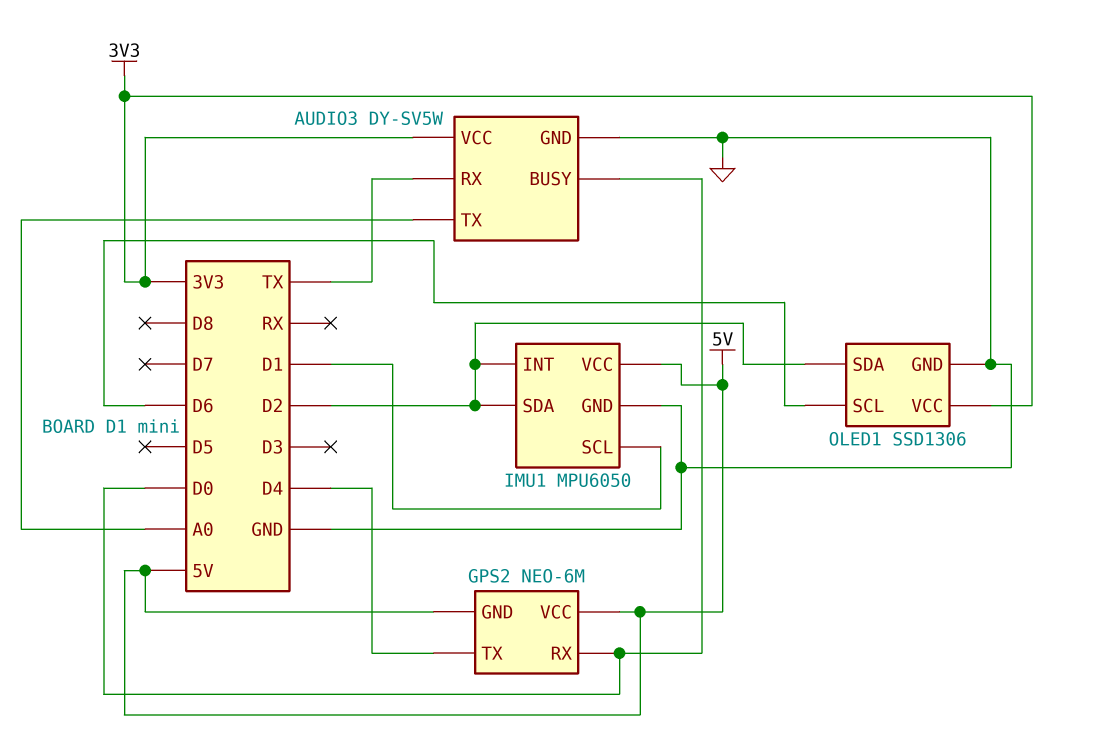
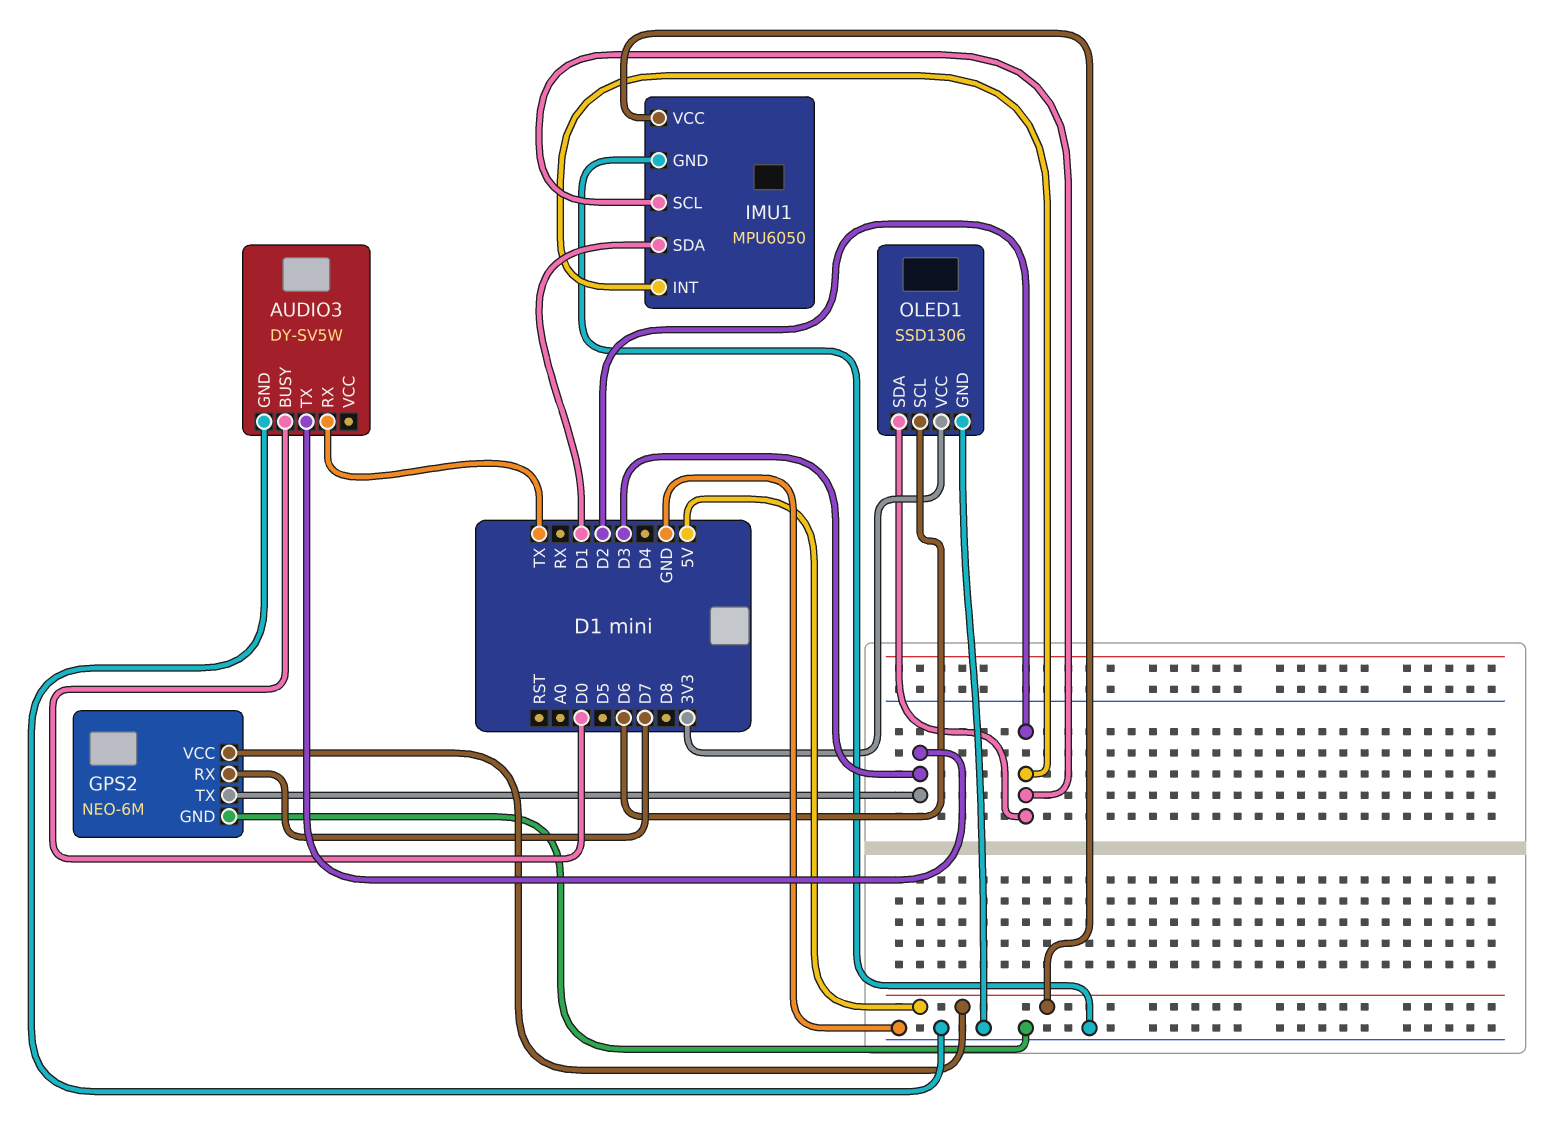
AUDIO3 pin TX: A0 -> D3
AUDIO3 pin VCC: 3V3 -> none
GPS2 pin GND: 5V -> GND
GPS2 pin RX: D0 -> D7
GPS2 pin TX: D4 -> D3
IMU1 pin SCL: D1 -> D2
IMU1 pin SDA: D2 -> D1

